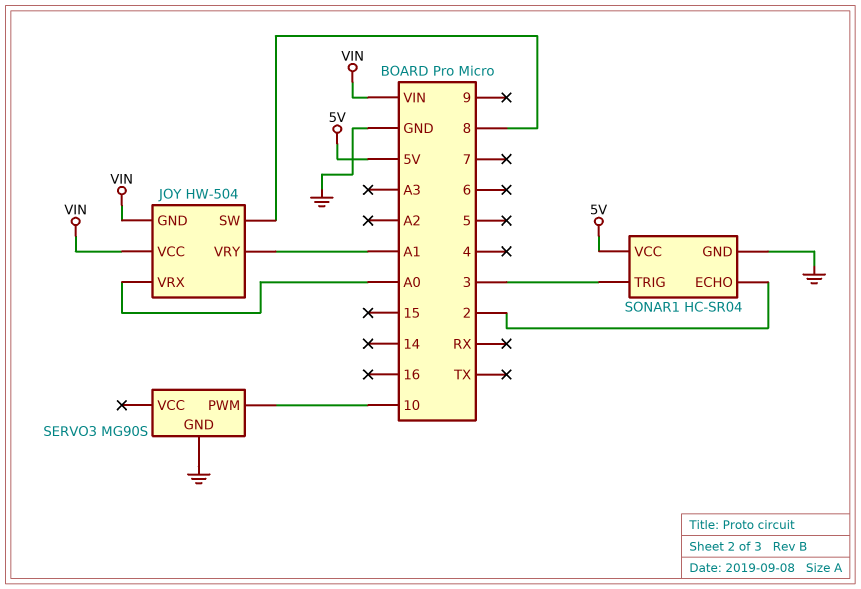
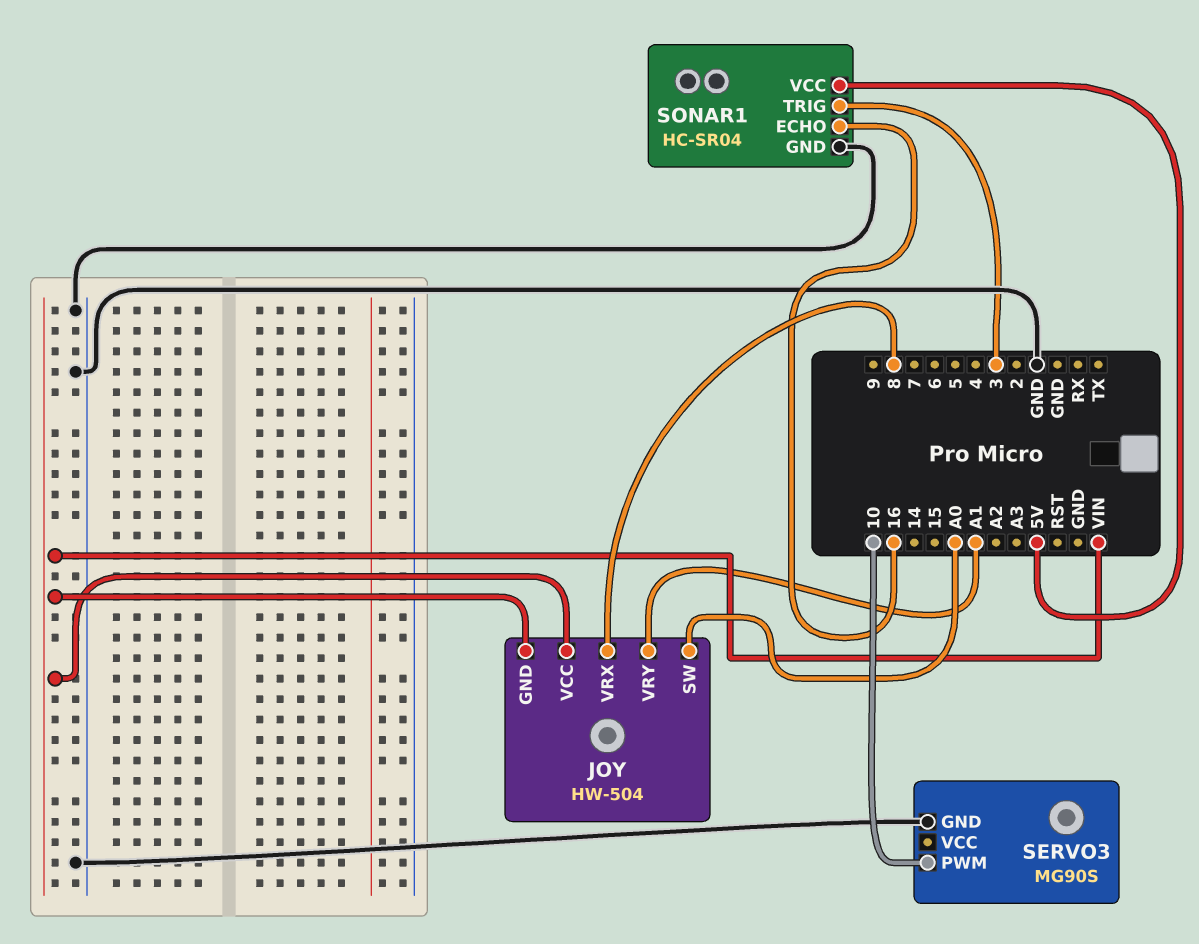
JOY pin SW: 8 -> A0
JOY pin VRX: A0 -> 8
SONAR1 pin ECHO: 2 -> 16

